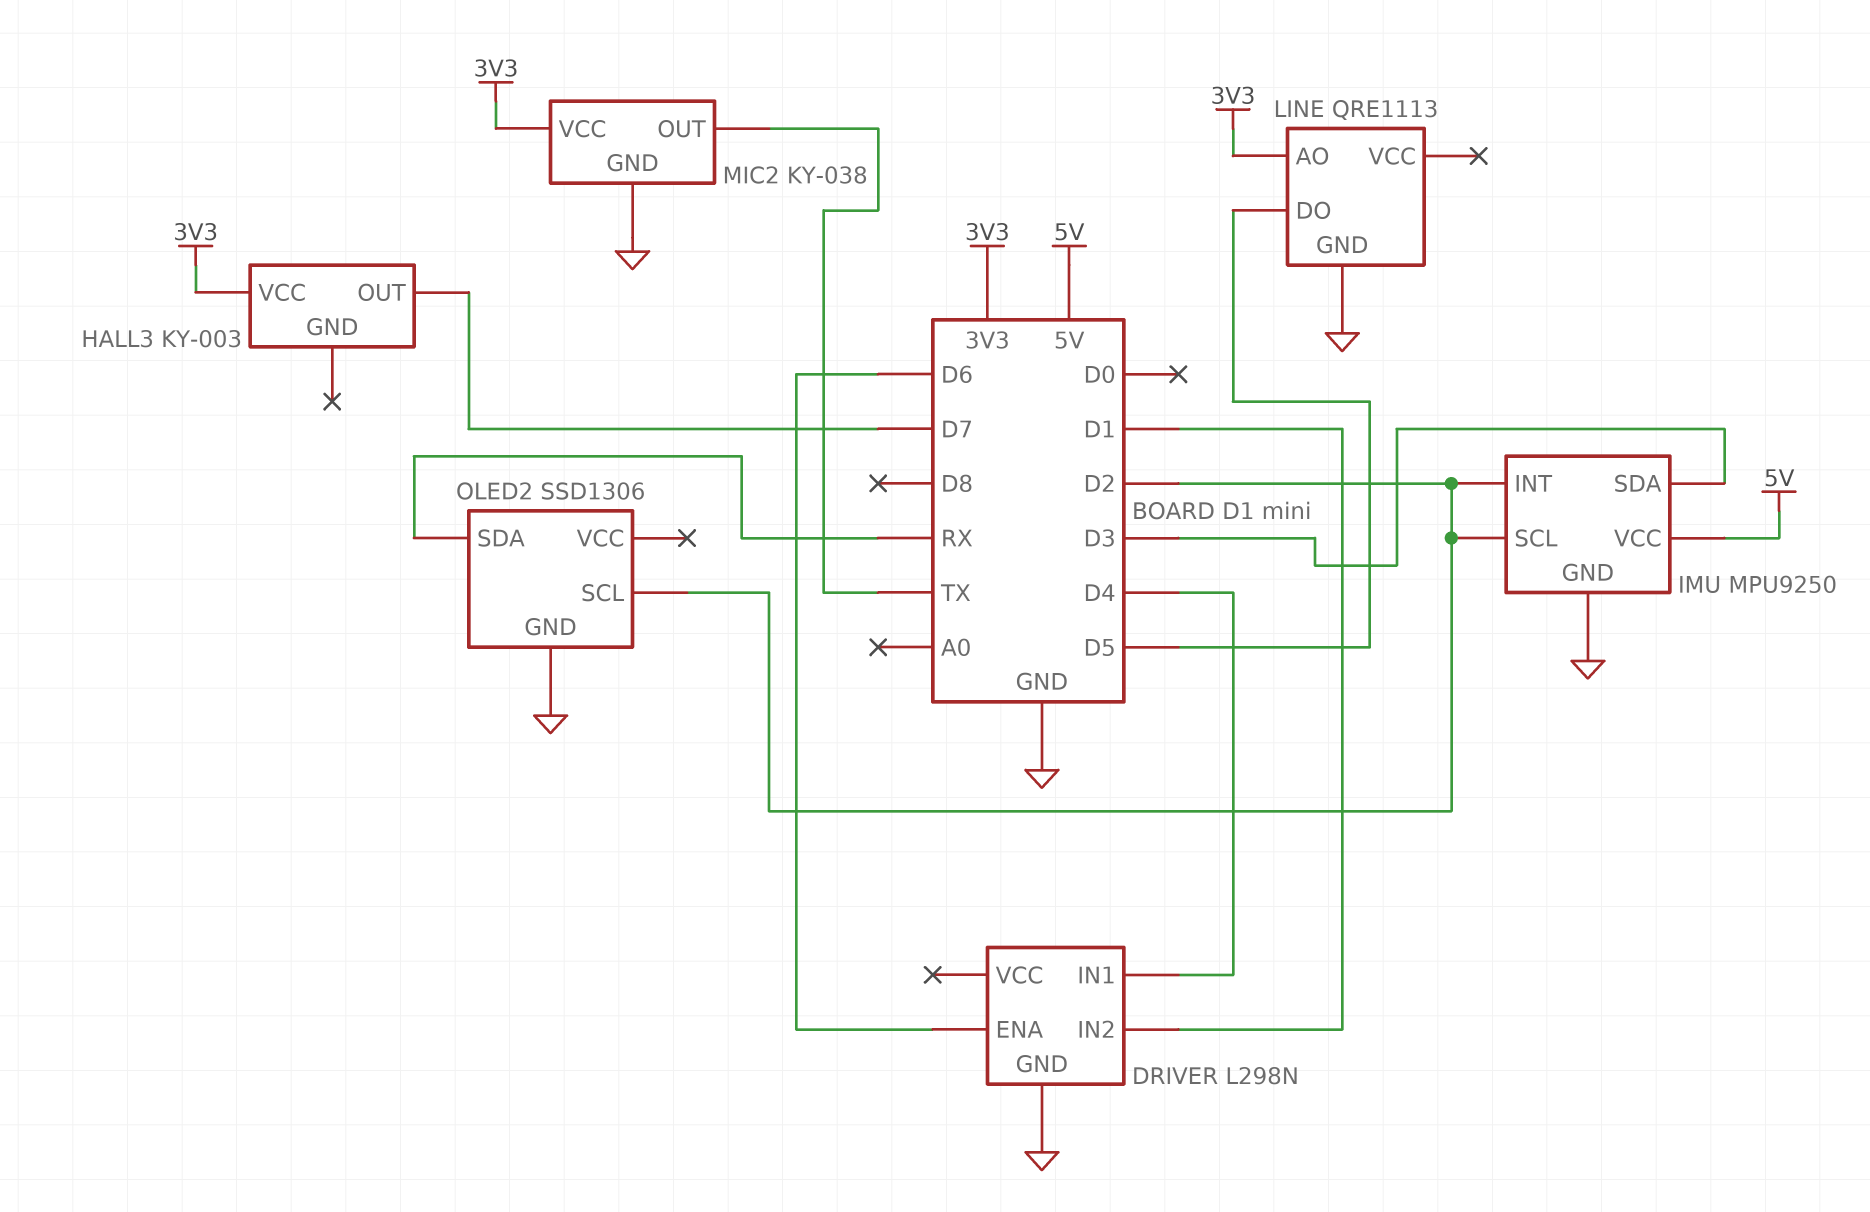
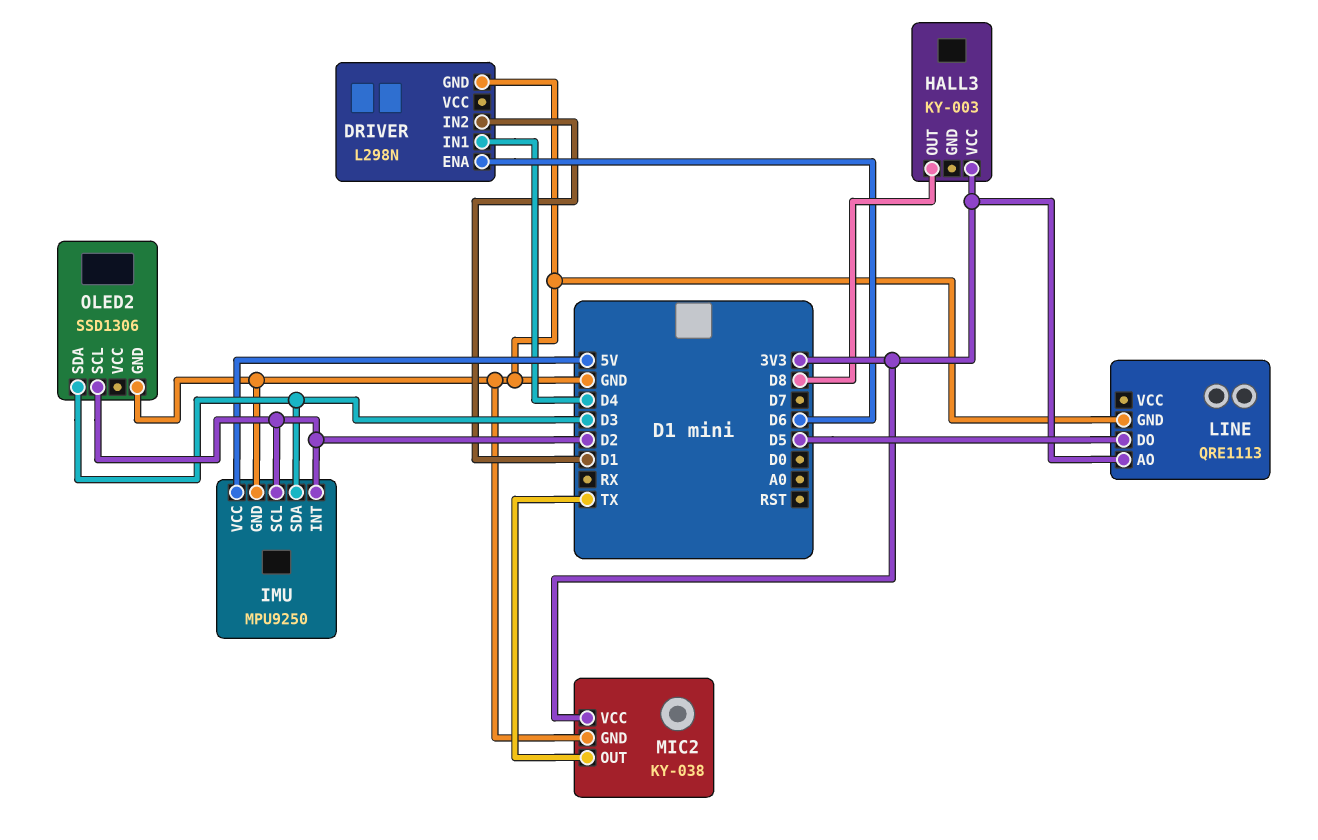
HALL3 pin OUT: D7 -> D8
OLED2 pin SDA: RX -> D3

